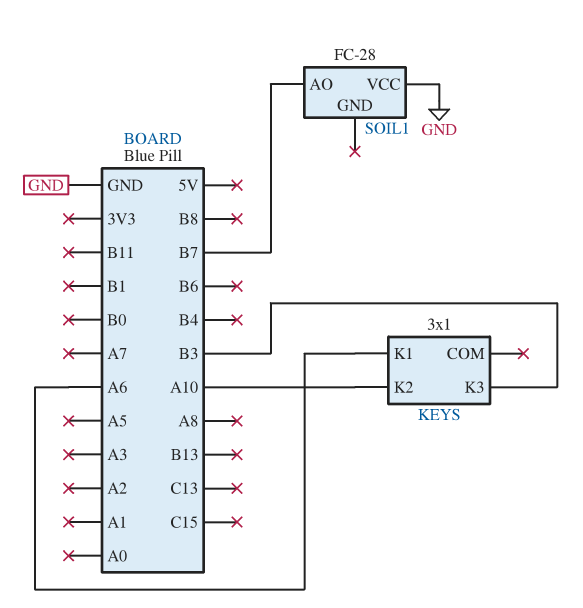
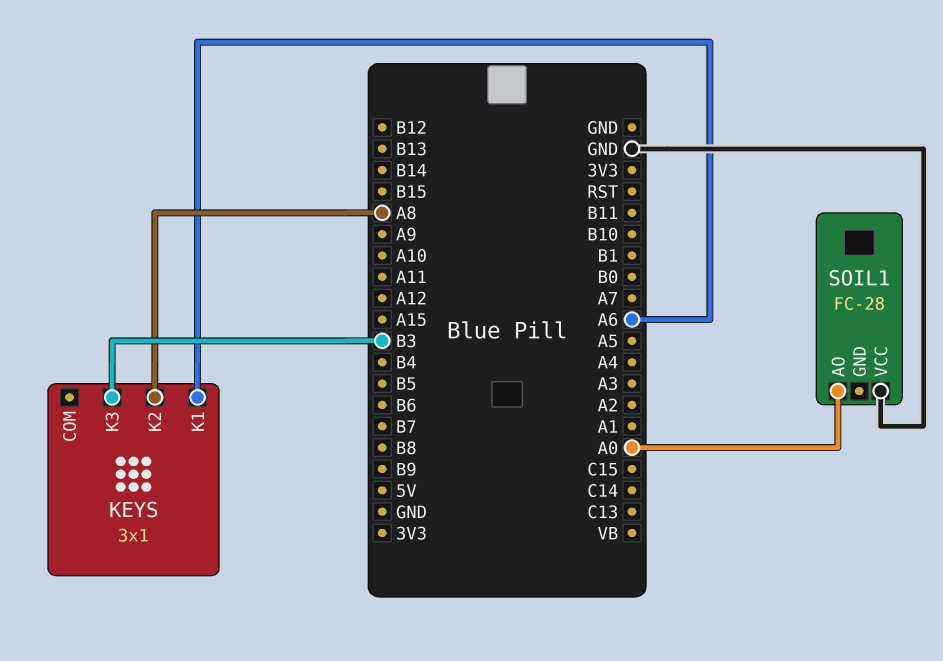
KEYS pin K2: A10 -> A8
SOIL1 pin AO: B7 -> A0

